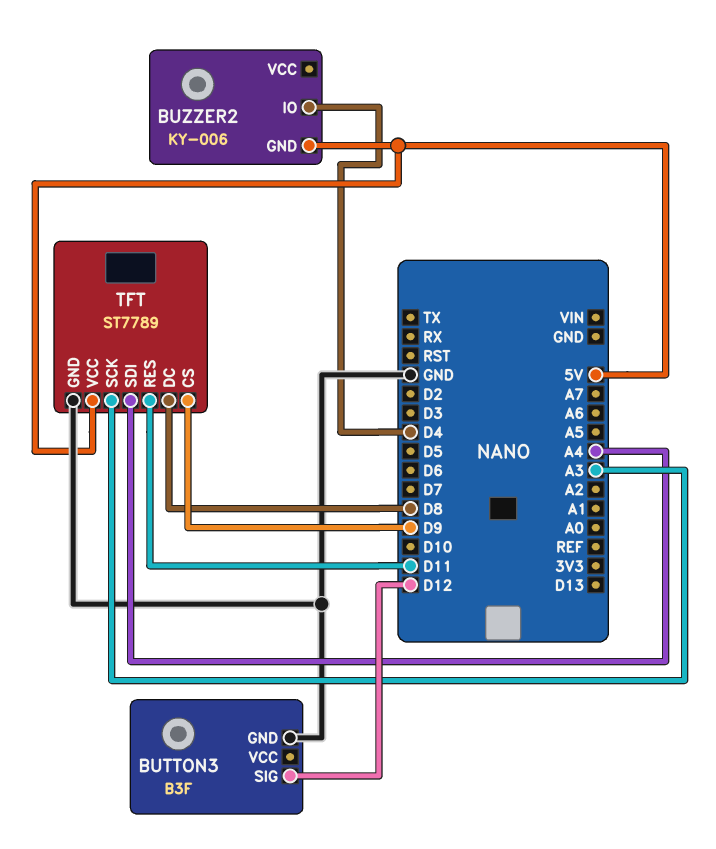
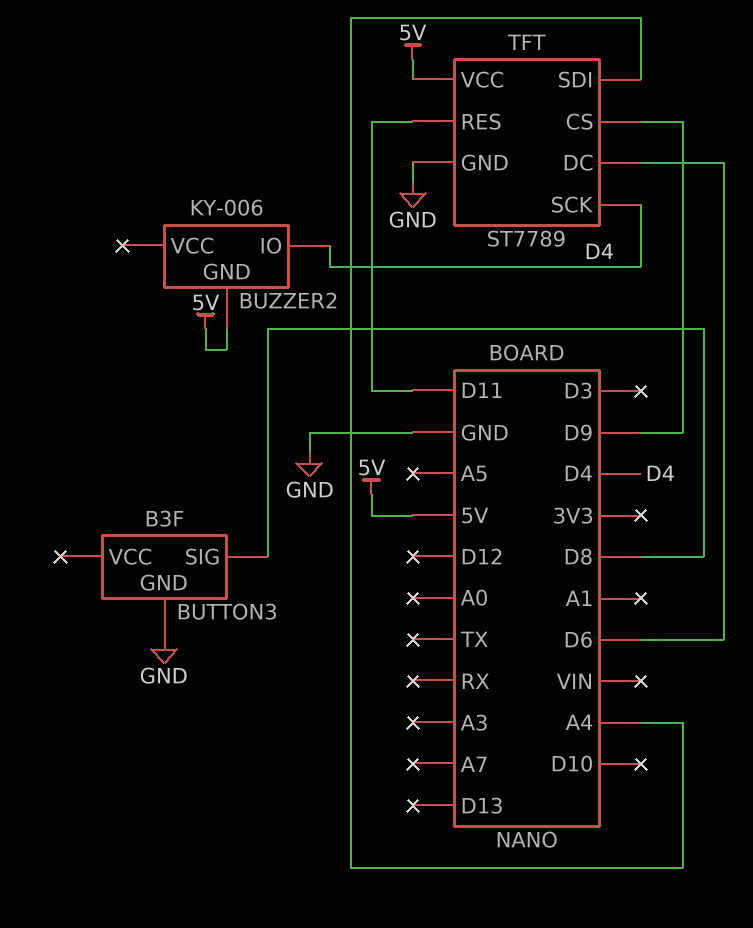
BUTTON3 pin SIG: D12 -> D8
TFT pin DC: D8 -> D6
TFT pin SCK: A3 -> D4

